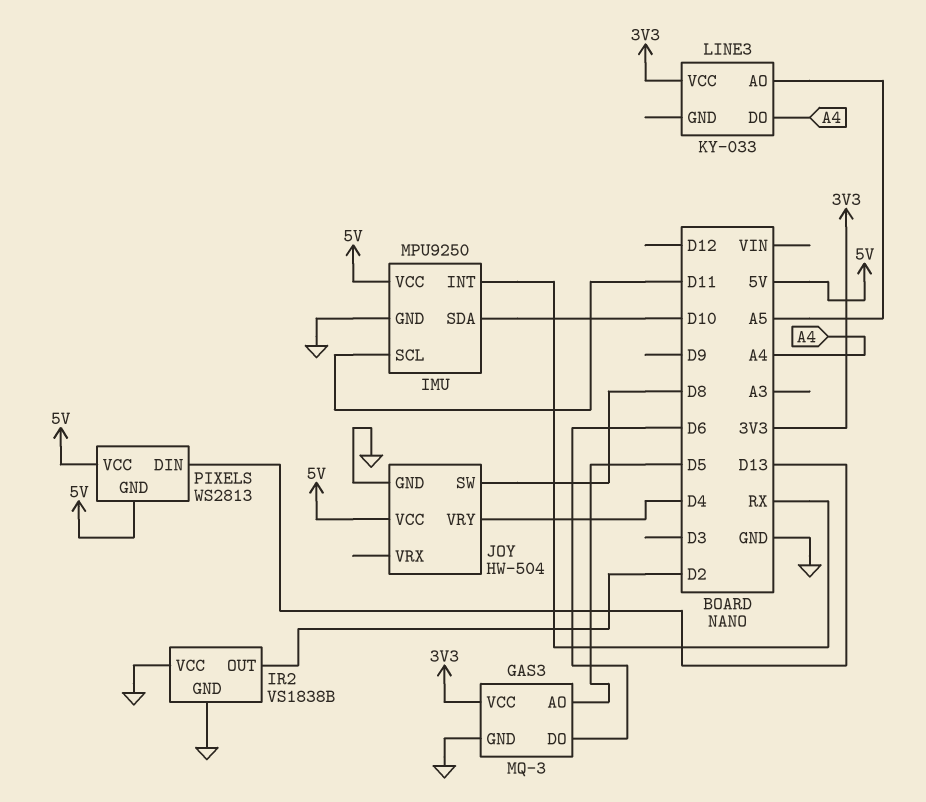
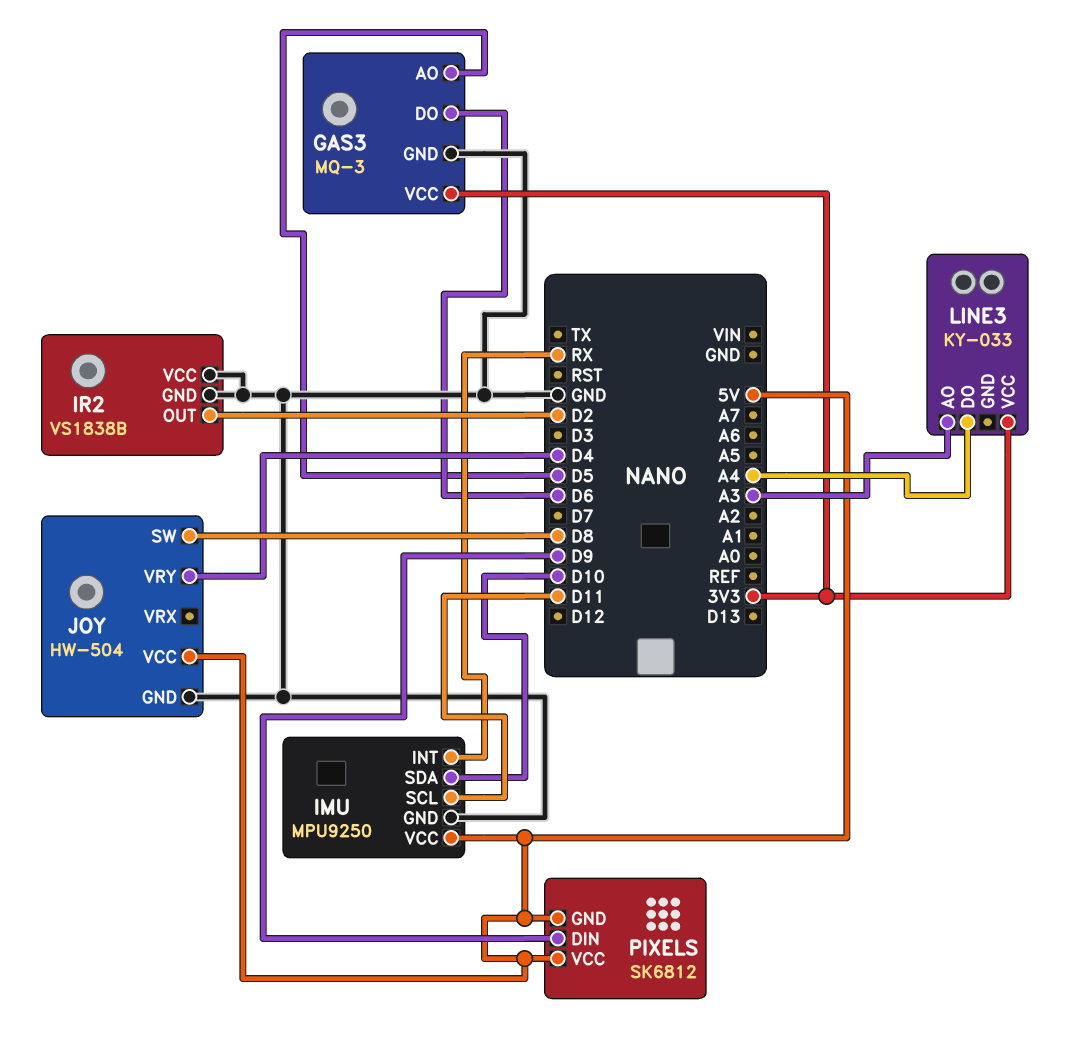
LINE3 pin AO: A5 -> A3
PIXELS: WS2813 -> SK6812
PIXELS pin DIN: D13 -> D9

